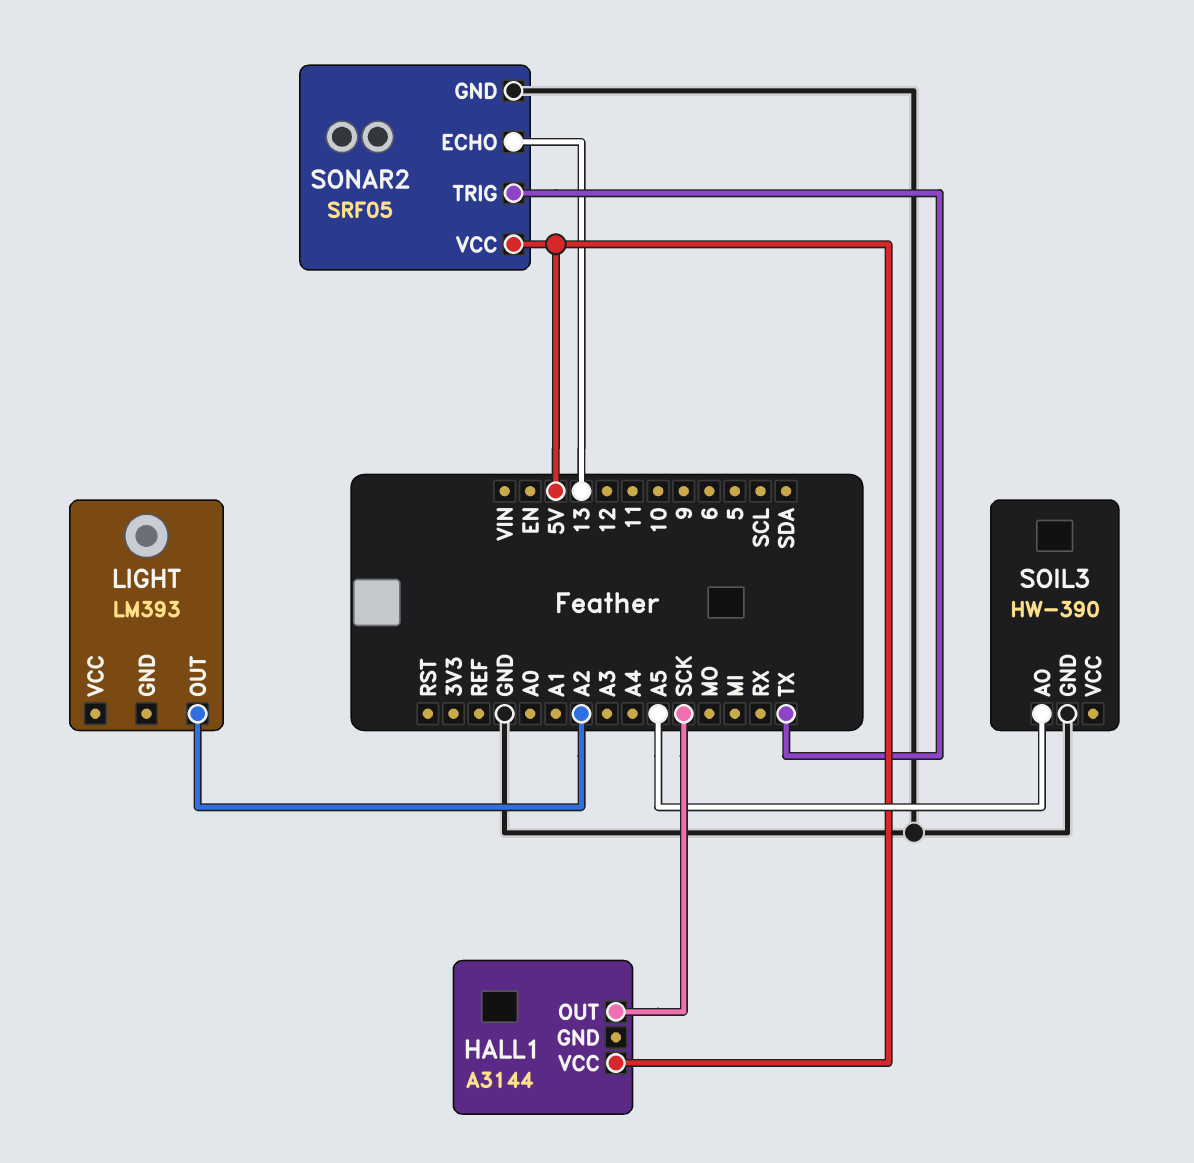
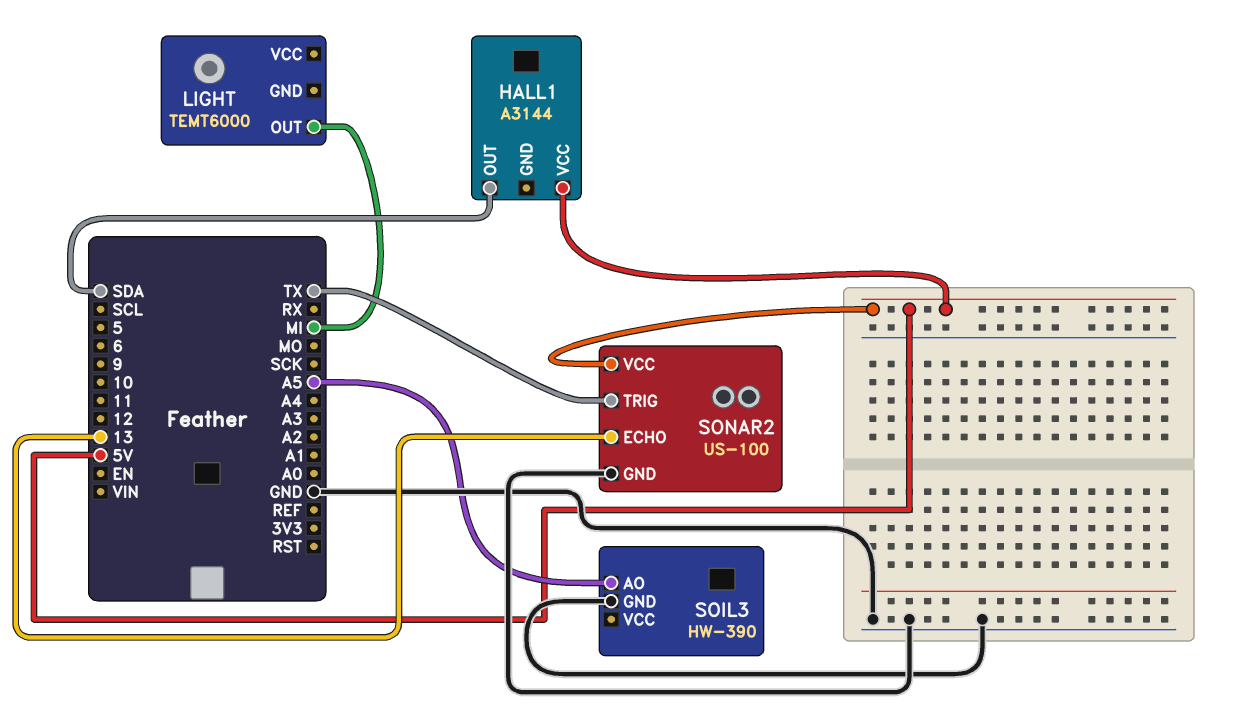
HALL1 pin OUT: SCK -> SDA
LIGHT: LM393 -> TEMT6000
LIGHT pin OUT: A2 -> MI
SONAR2: SRF05 -> US-100

